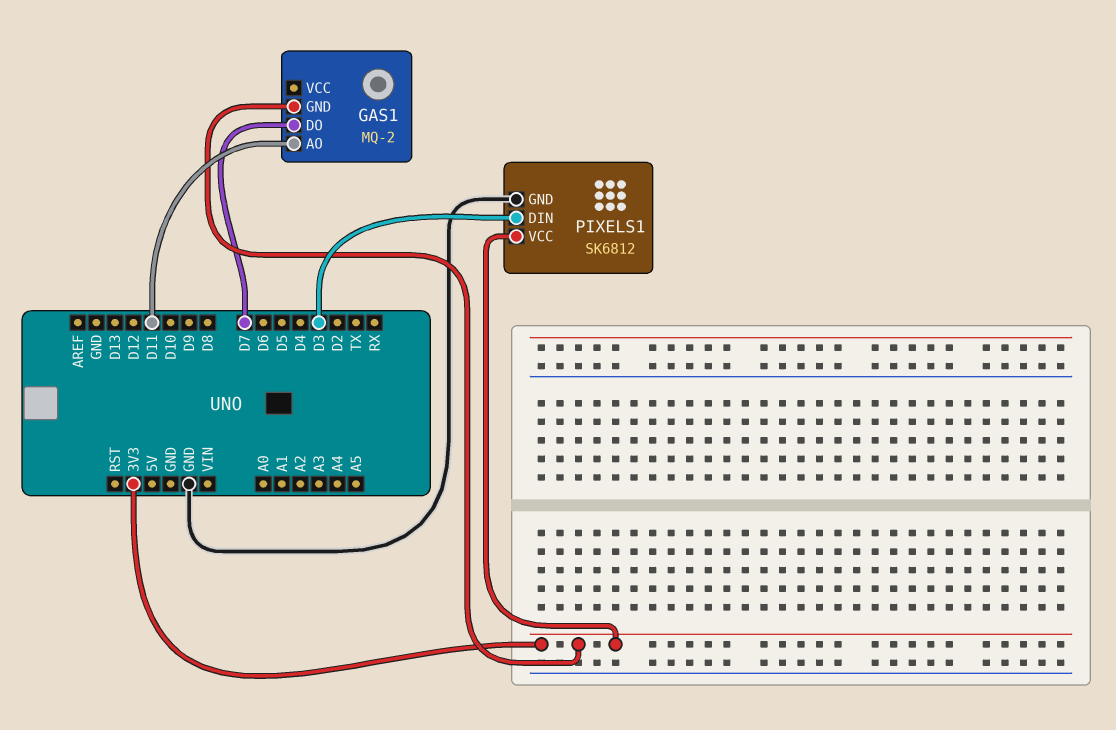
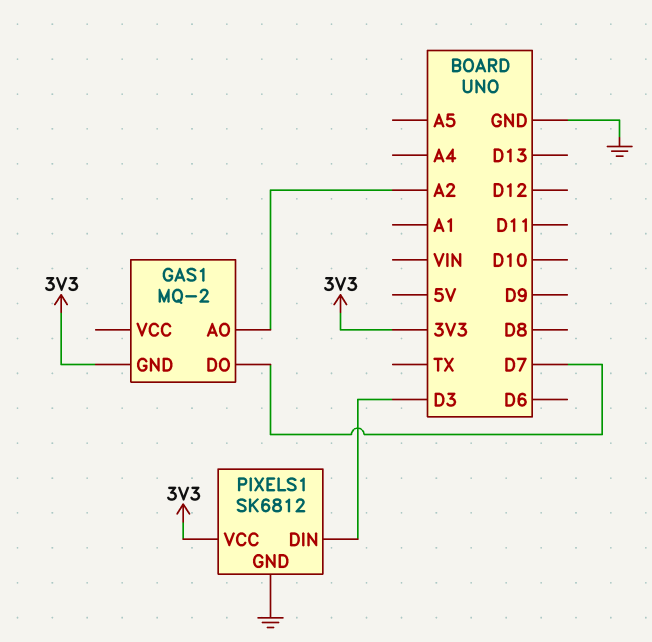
GAS1 pin AO: D11 -> A2

